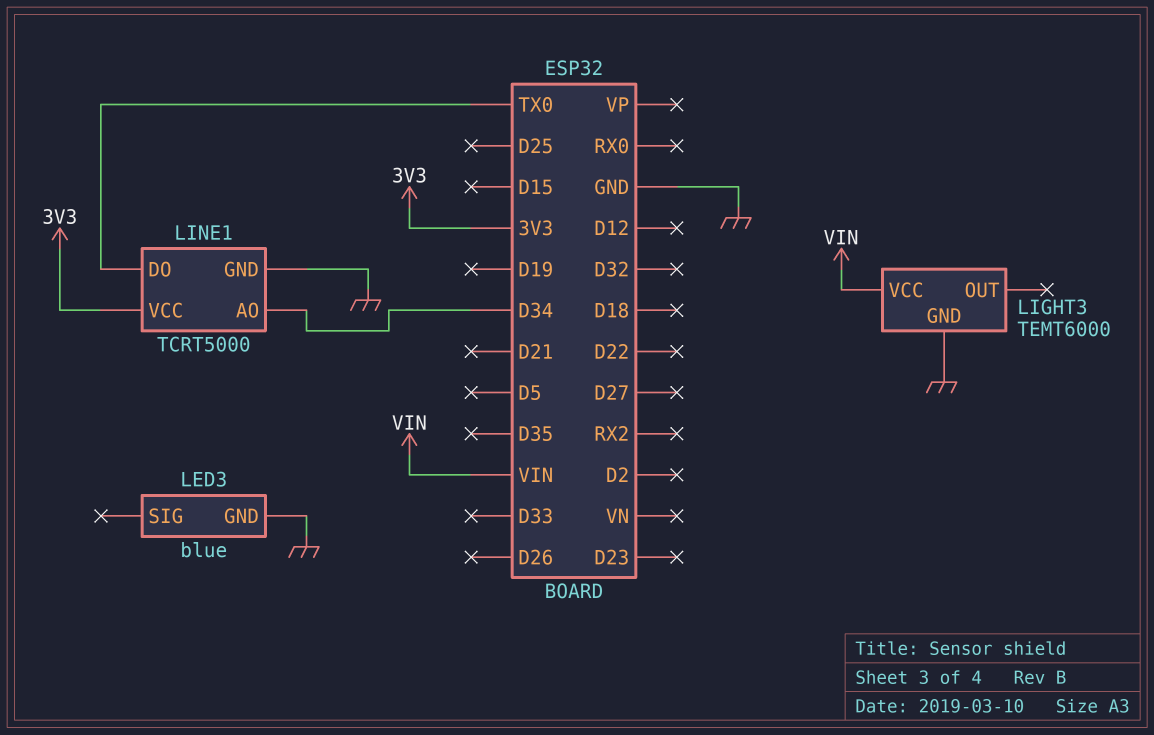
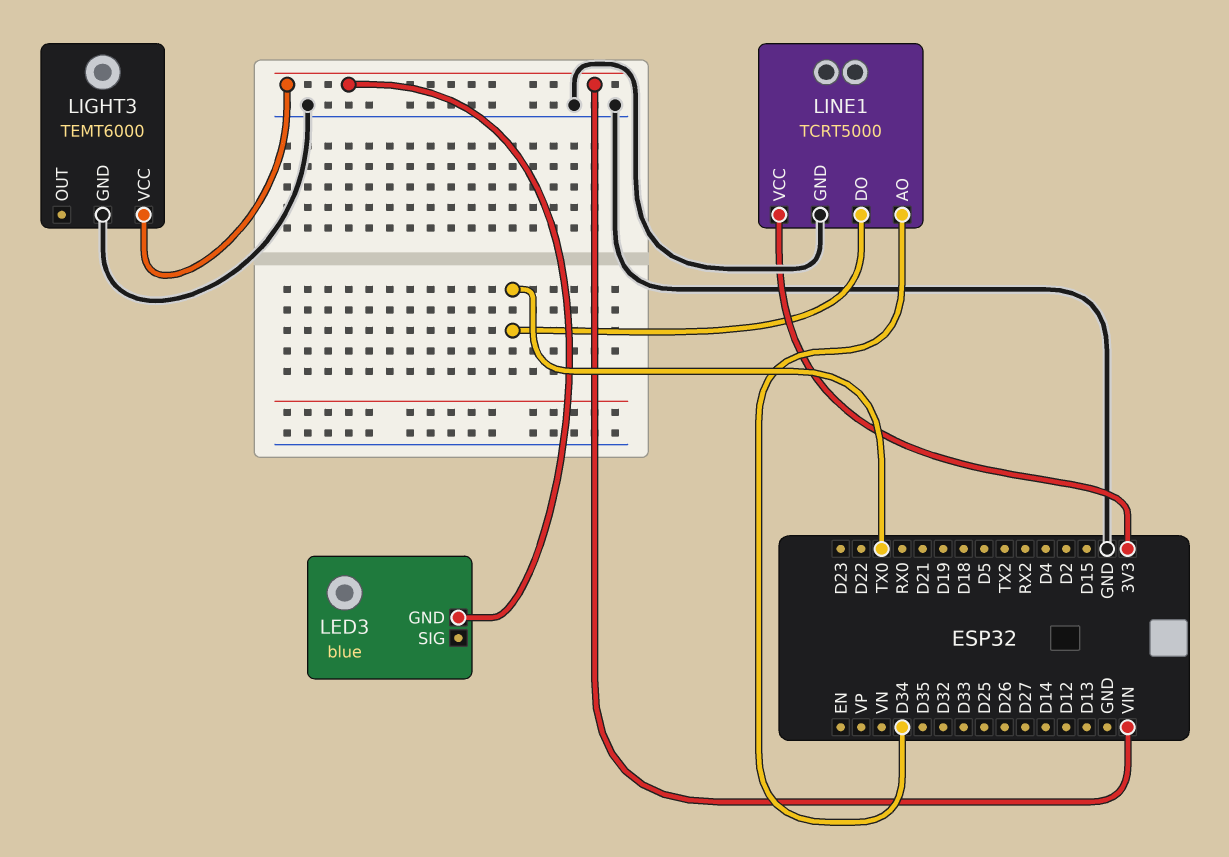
LED3 pin GND: GND -> VIN

